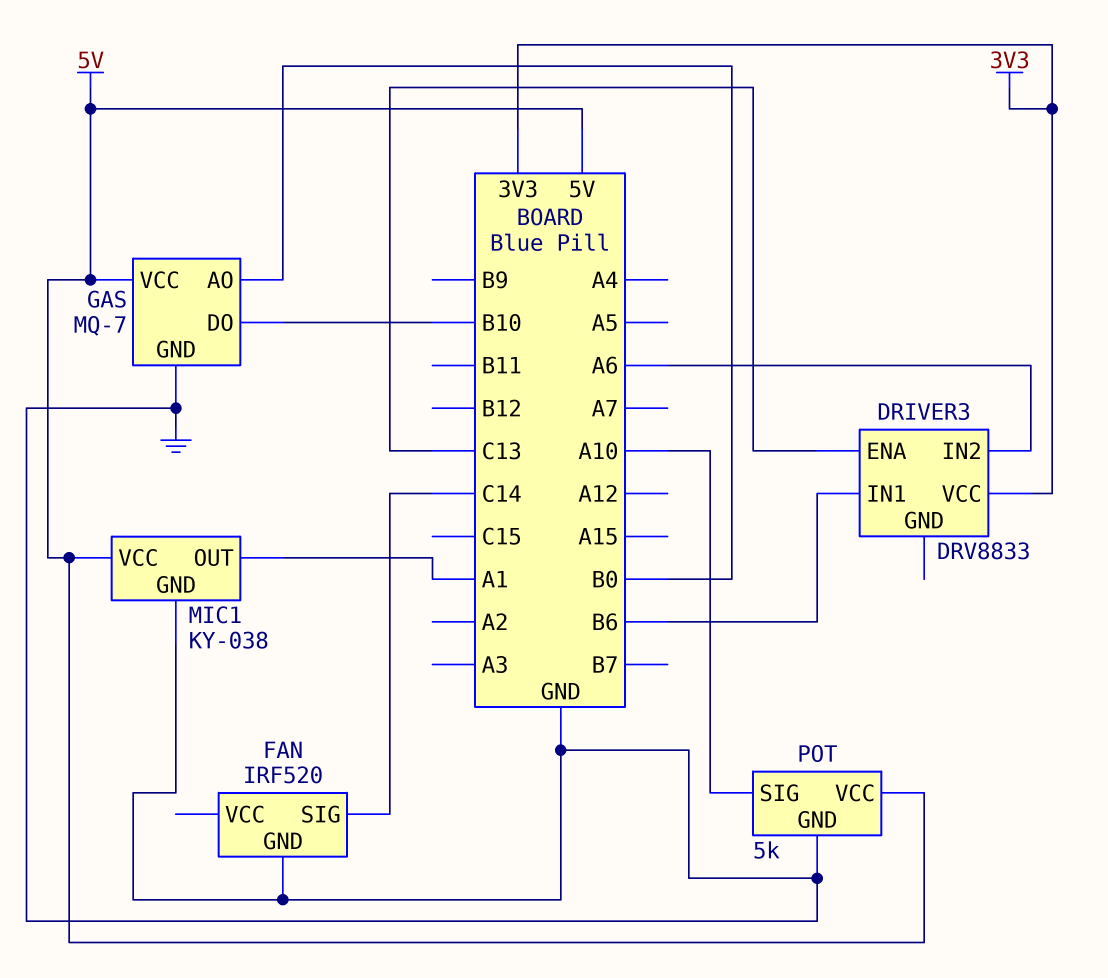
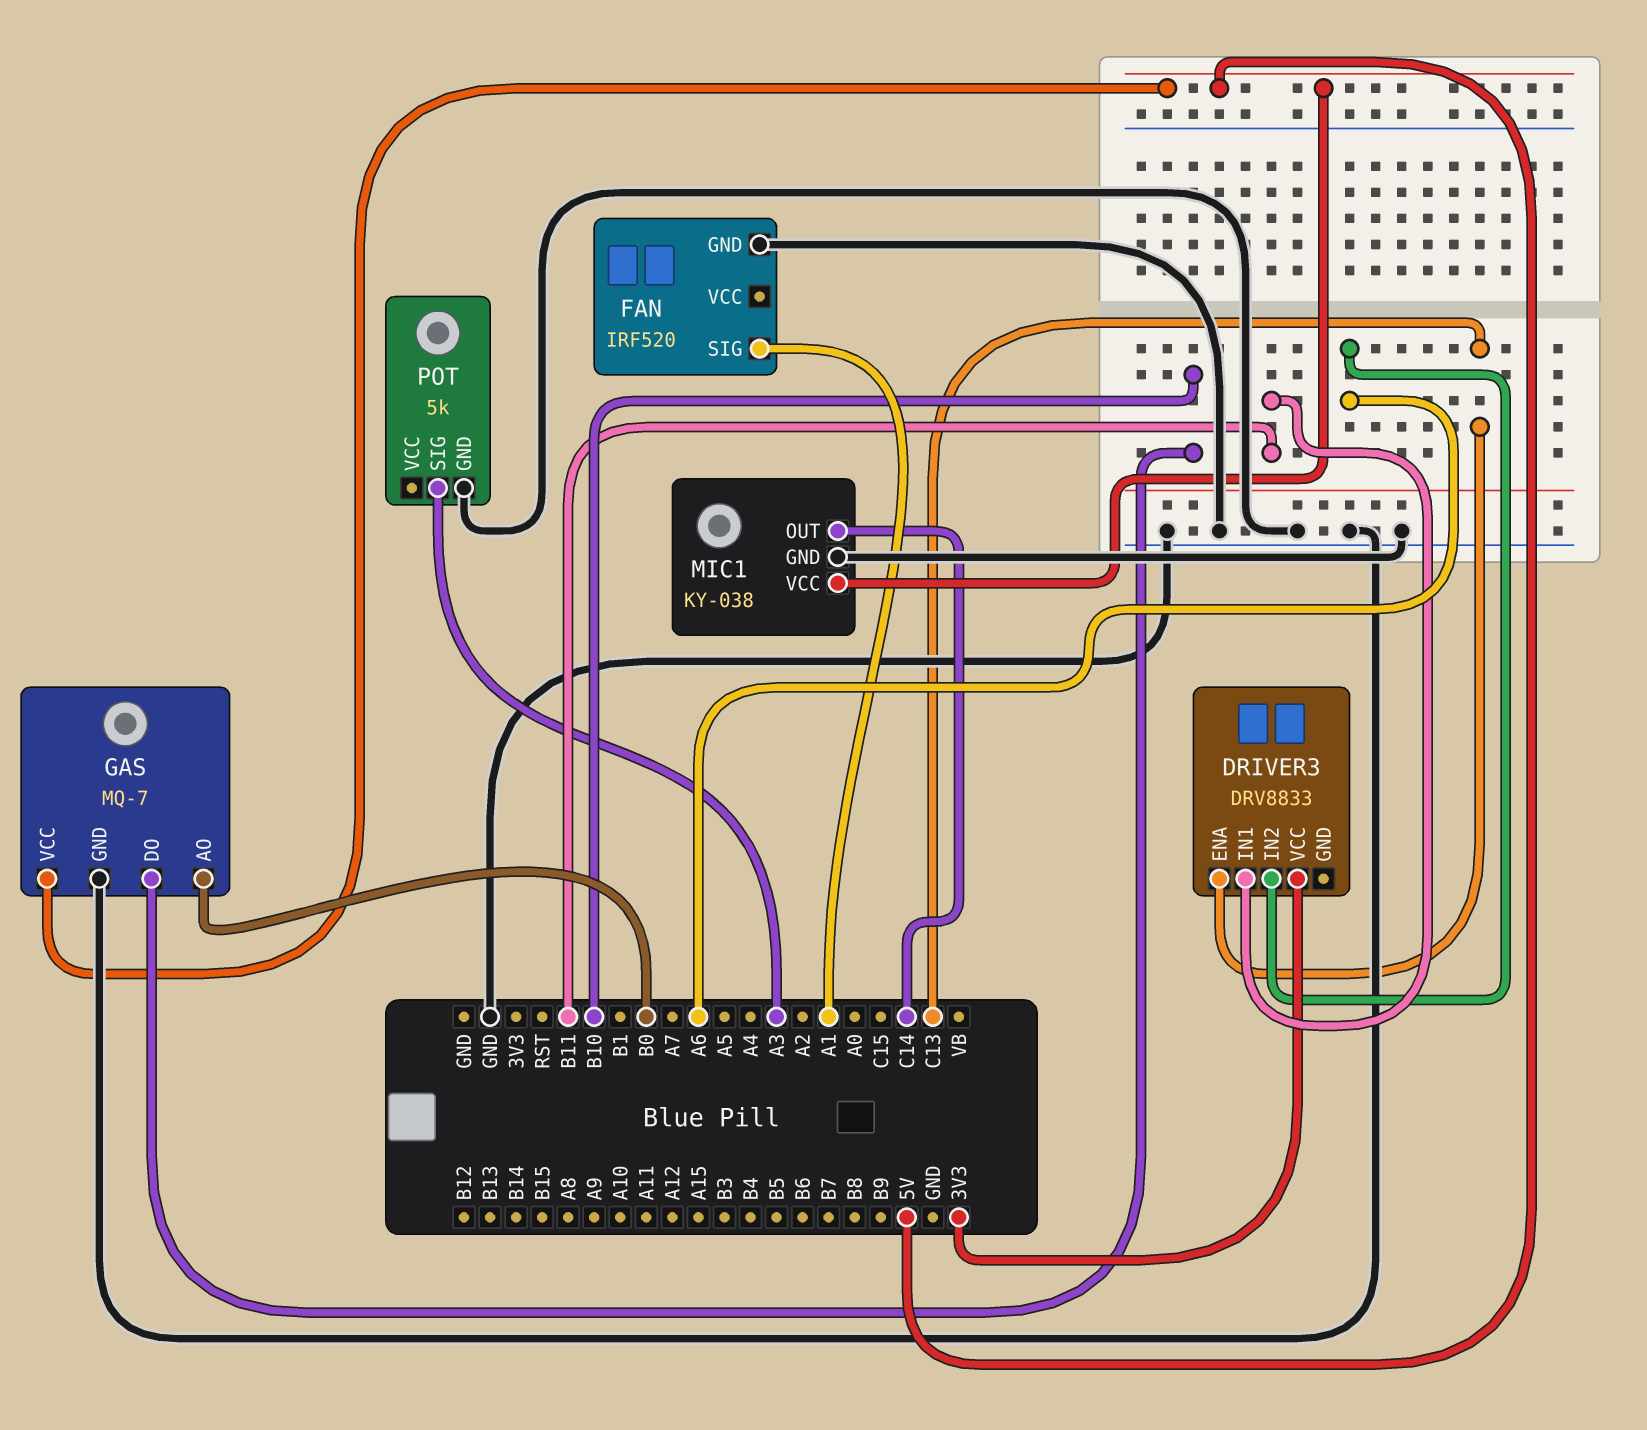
DRIVER3 pin IN1: B6 -> B11
FAN pin SIG: C14 -> A1
MIC1 pin OUT: A1 -> C14
POT pin SIG: A10 -> A3
POT pin VCC: 5V -> none

